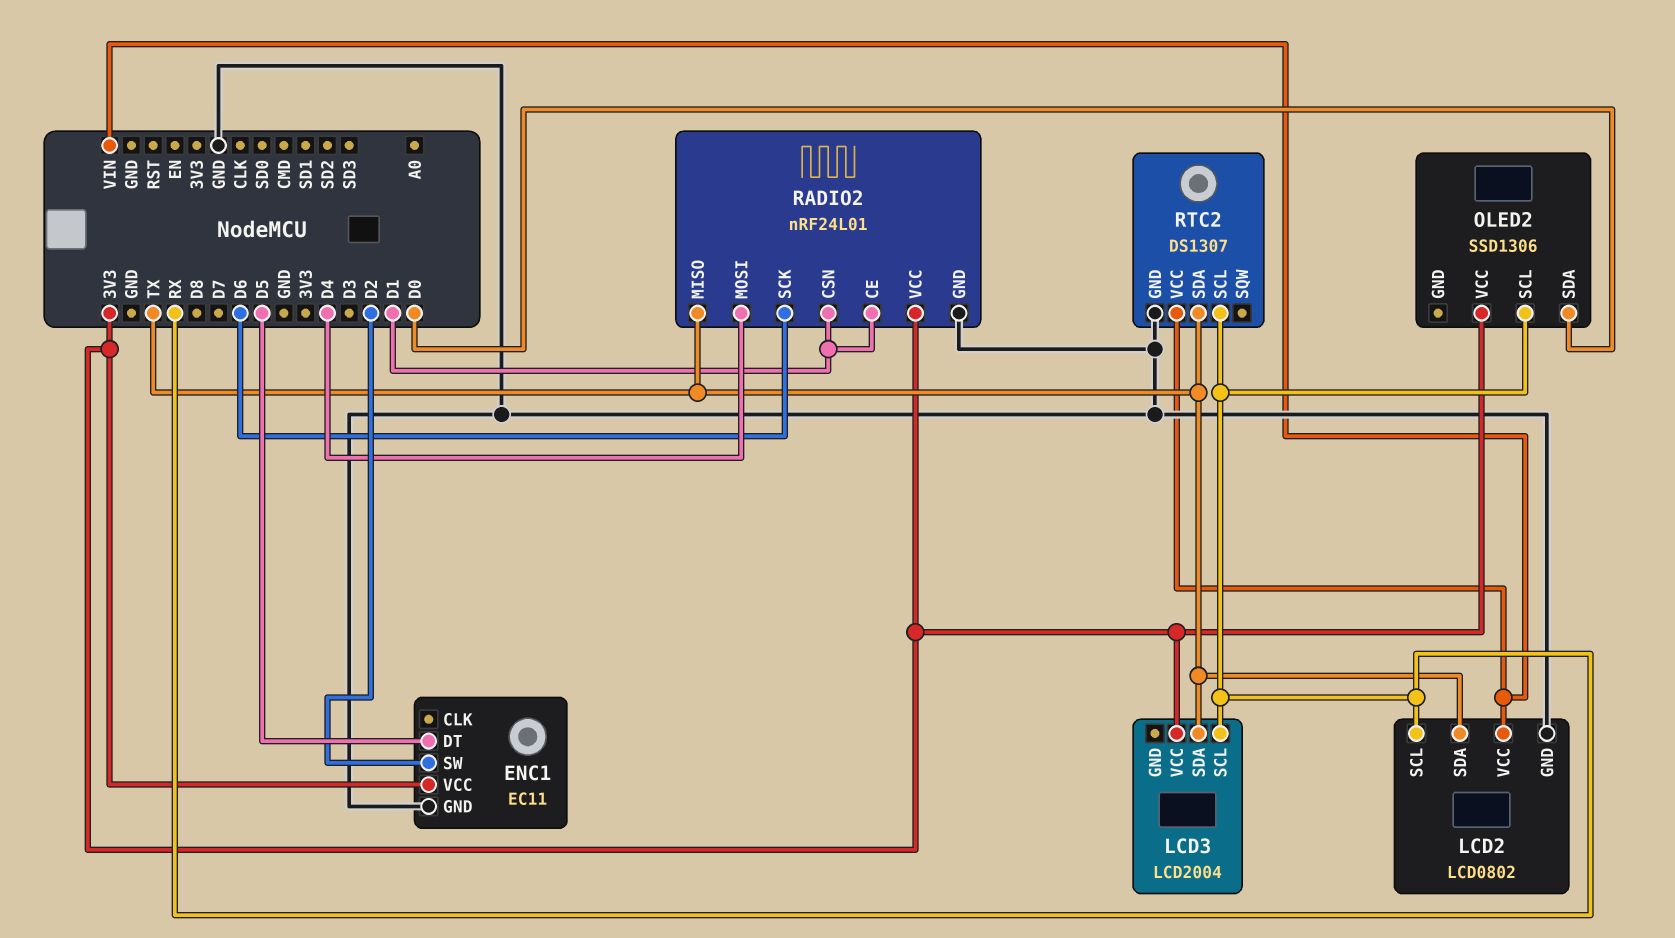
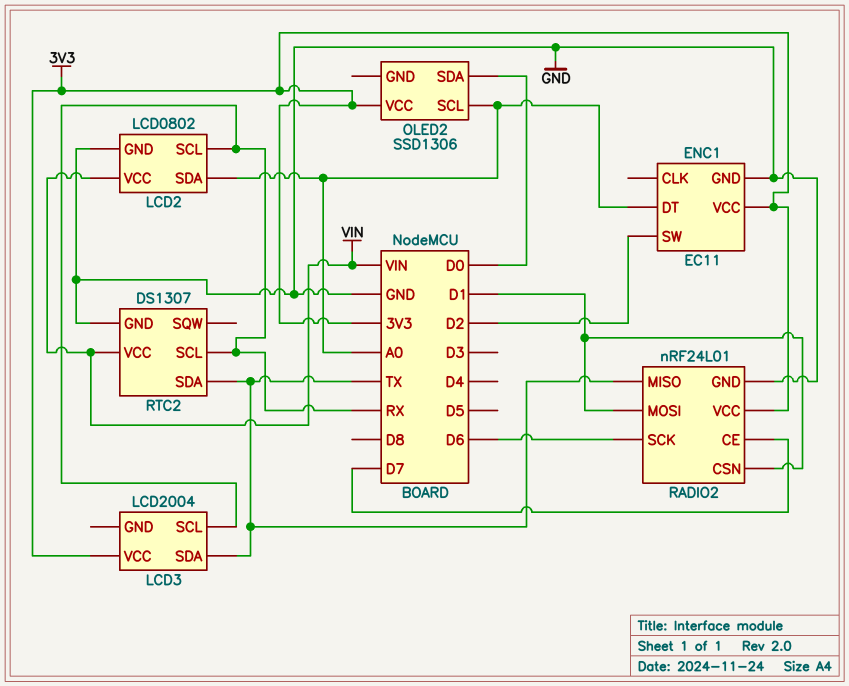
ENC1 pin DT: D5 -> A0
LCD2 pin SDA: TX -> A0
OLED2 pin SCL: RX -> A0
RADIO2 pin CE: D1 -> D7
RADIO2 pin MOSI: D4 -> D1

